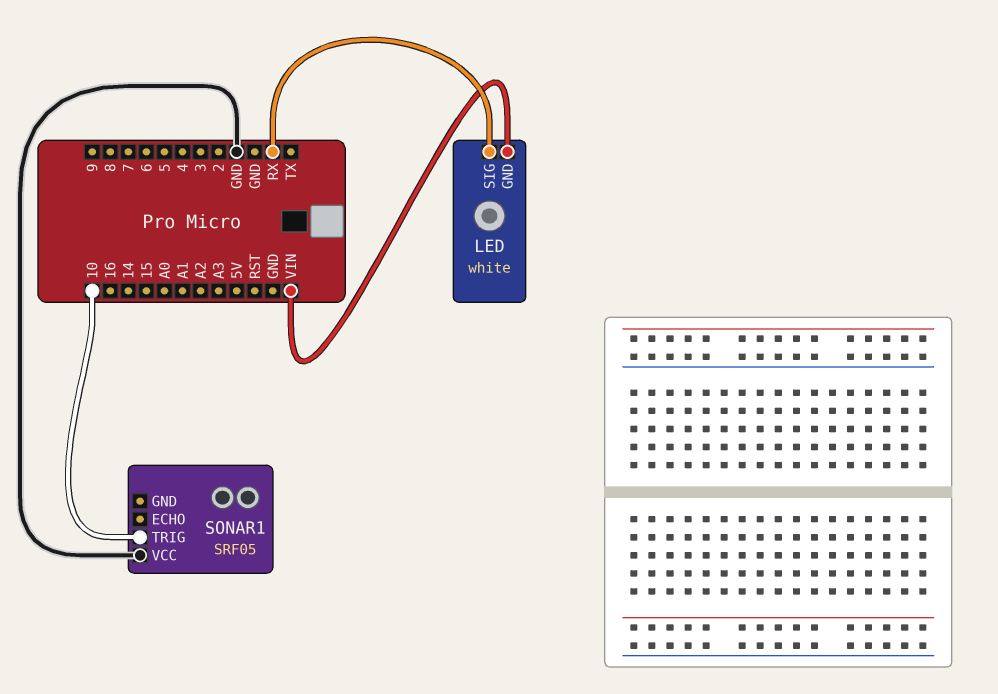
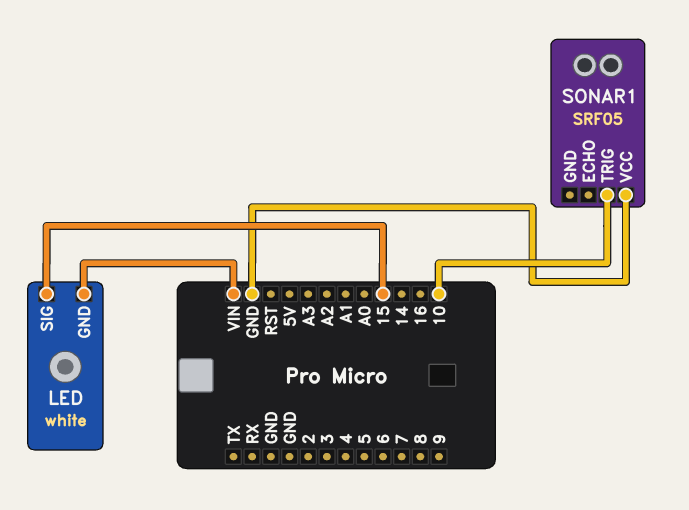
LED pin SIG: RX -> 15

